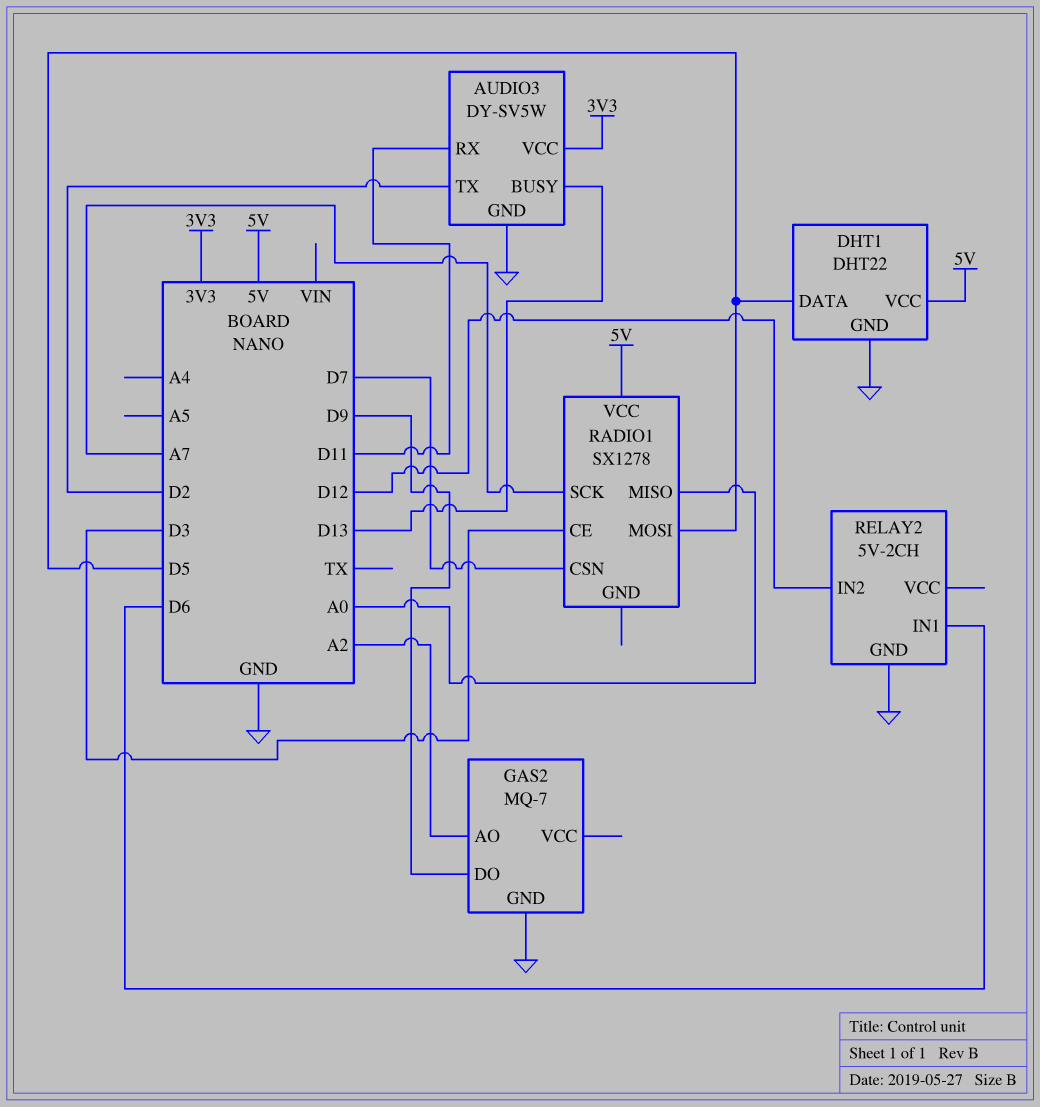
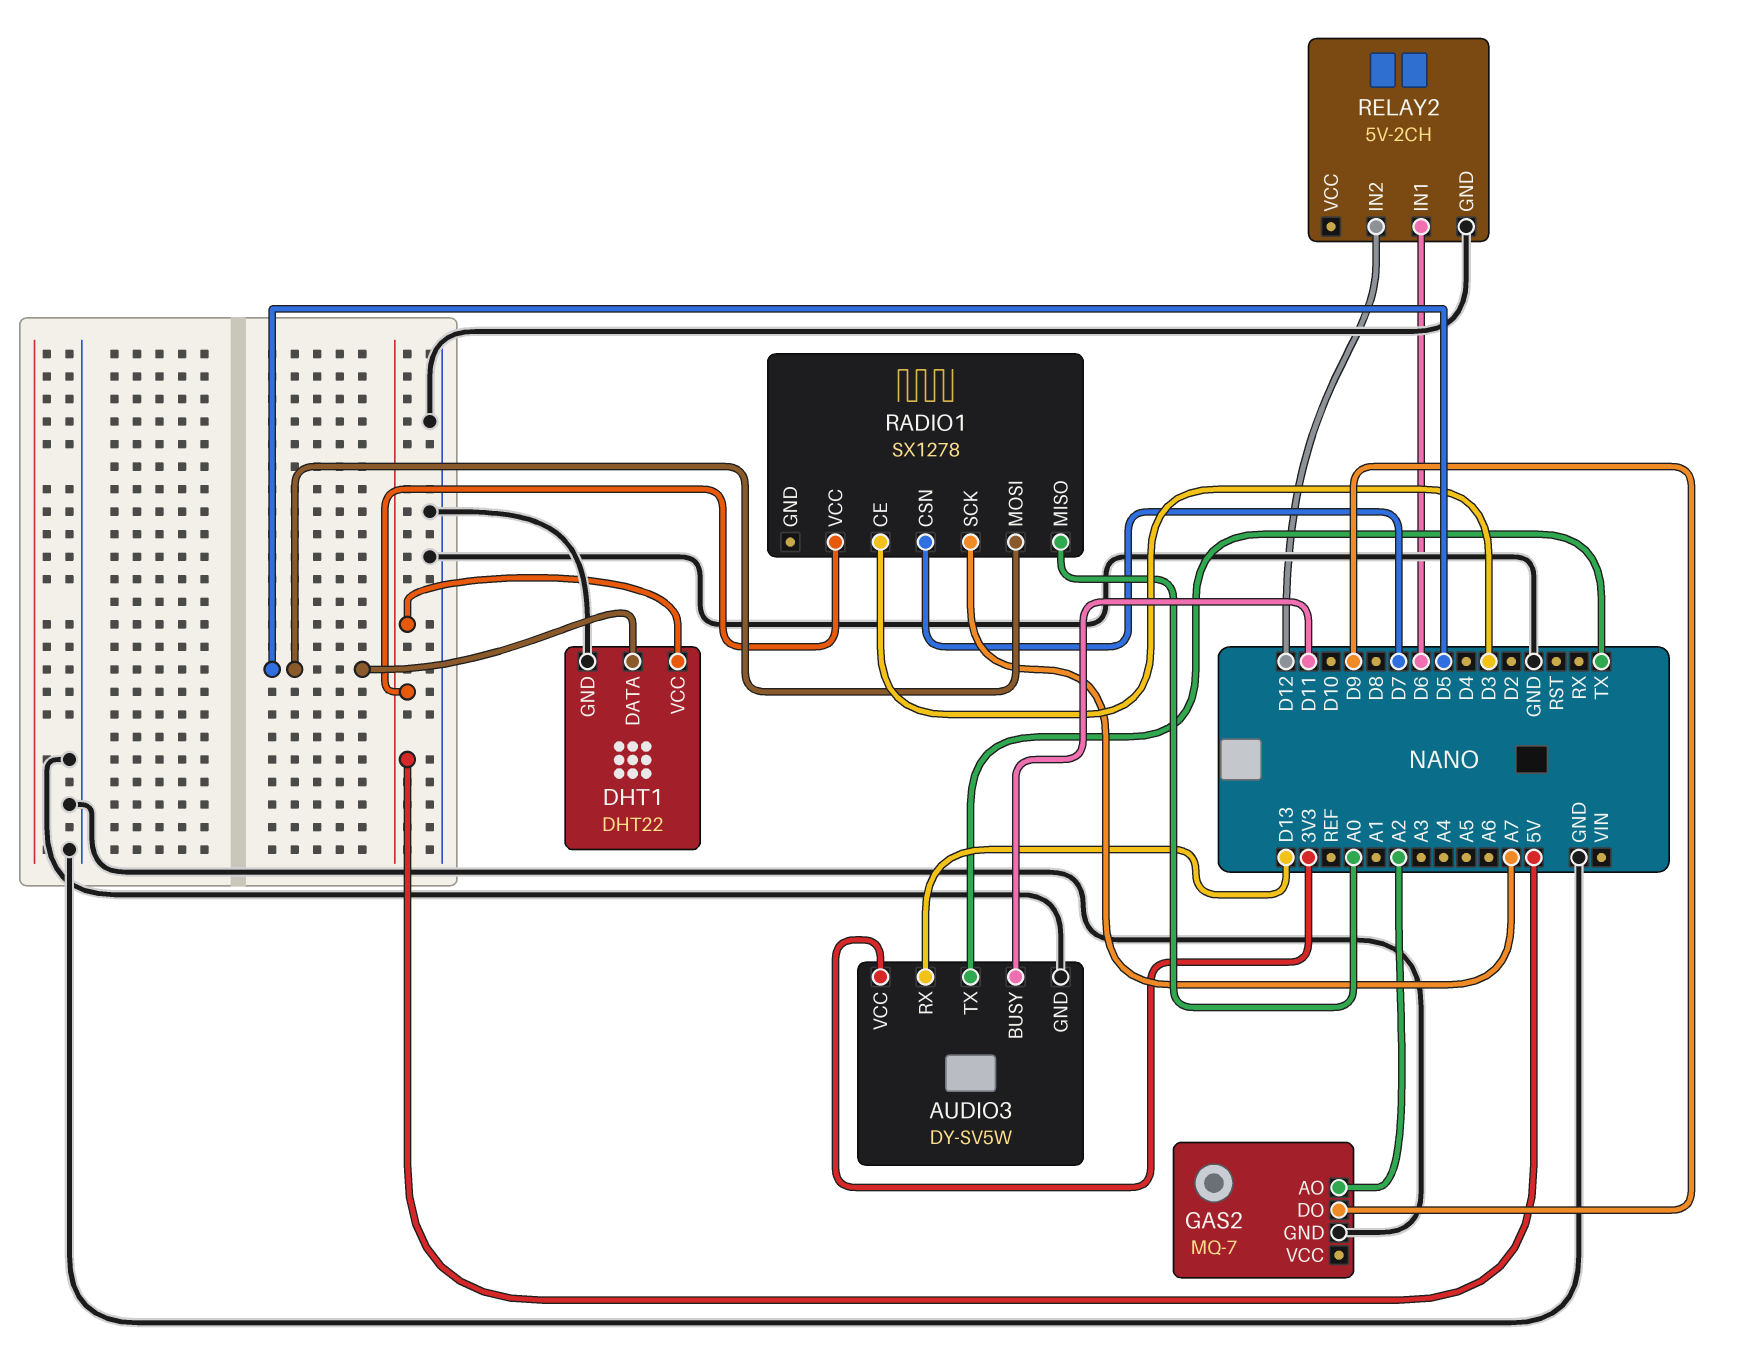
AUDIO3 pin BUSY: D13 -> D11
AUDIO3 pin RX: D11 -> D13
AUDIO3 pin TX: D2 -> TX

